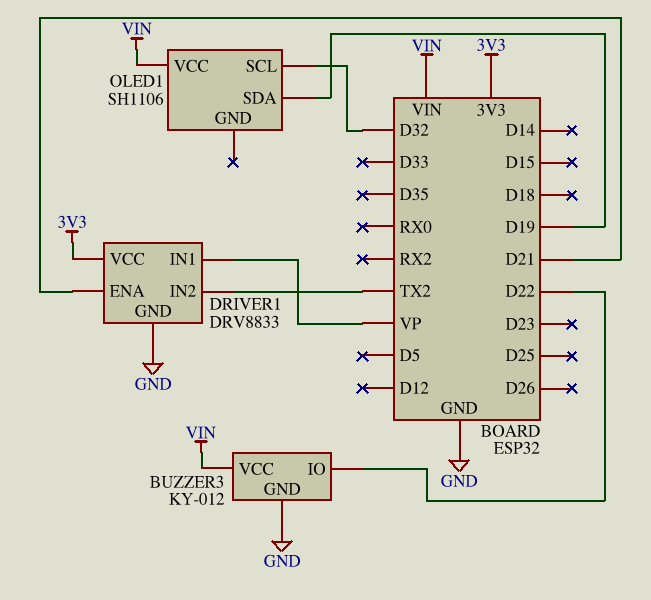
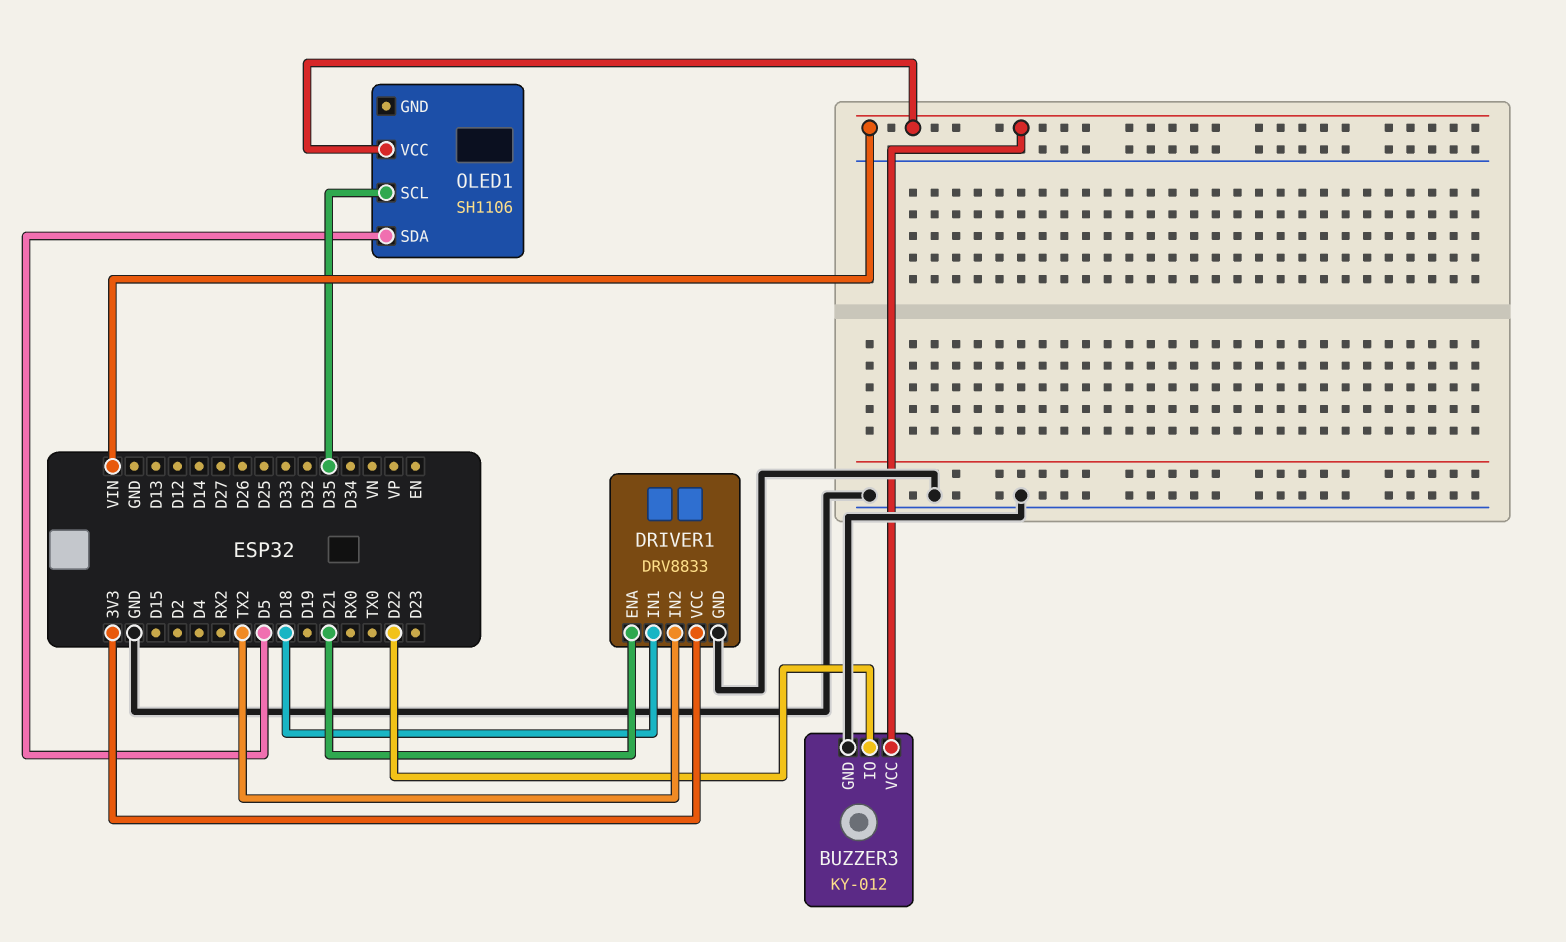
DRIVER1 pin IN1: VP -> D18
OLED1 pin SCL: D32 -> D35
OLED1 pin SDA: D19 -> D5

